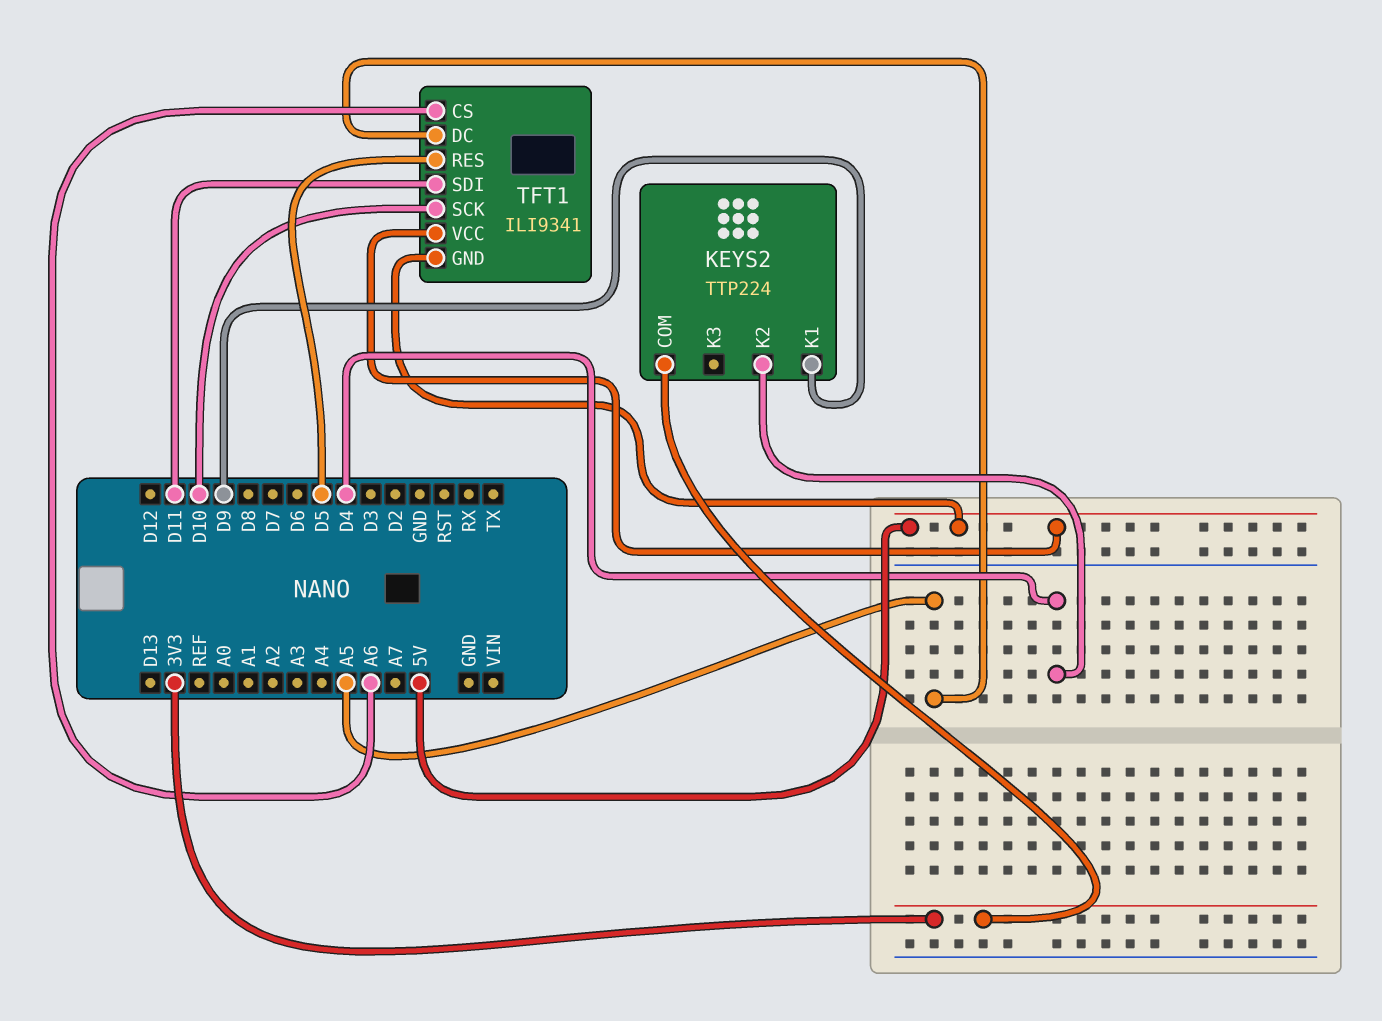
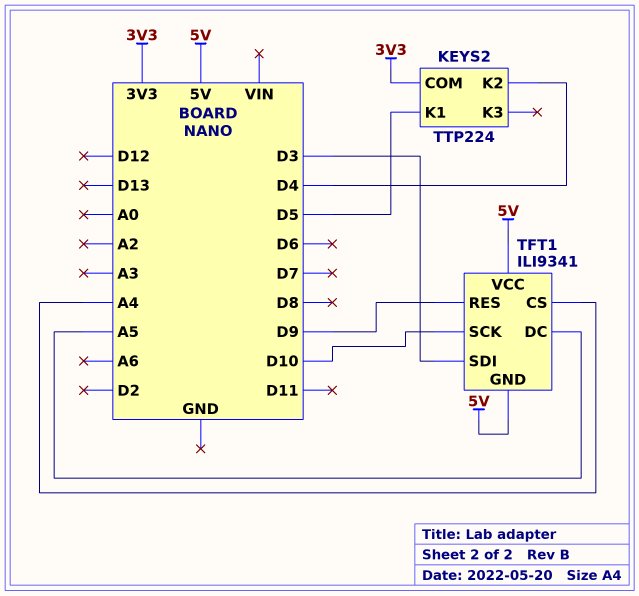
KEYS2 pin K1: D9 -> D5
TFT1 pin CS: A6 -> A4
TFT1 pin RES: D5 -> D9
TFT1 pin SDI: D11 -> D3

